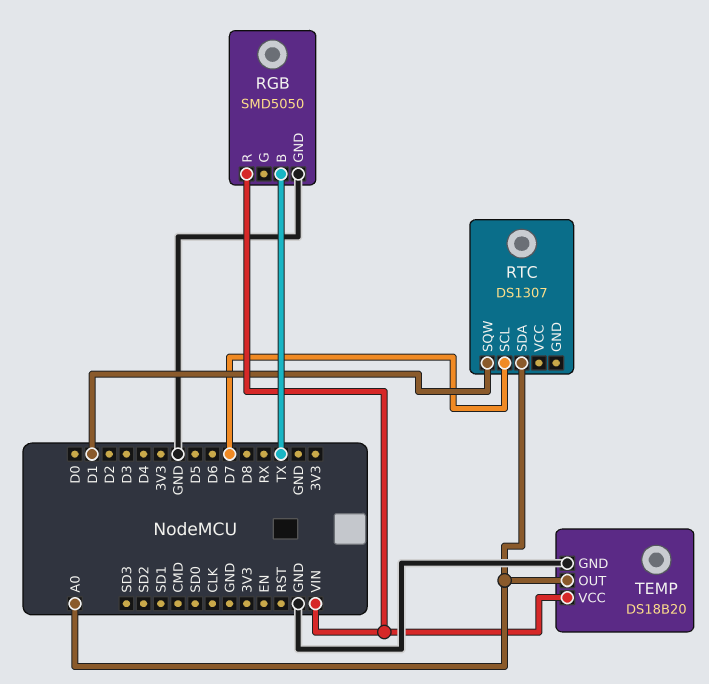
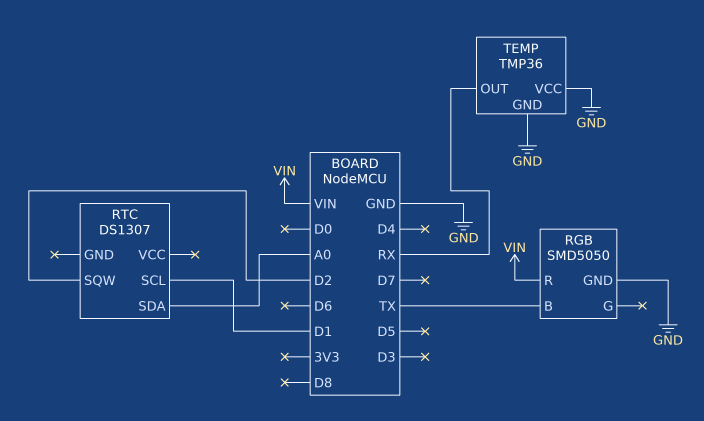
RTC pin SCL: D7 -> D1
RTC pin SQW: D1 -> D2
TEMP: DS18B20 -> TMP36
TEMP pin OUT: A0 -> RX
TEMP pin VCC: VIN -> GND

